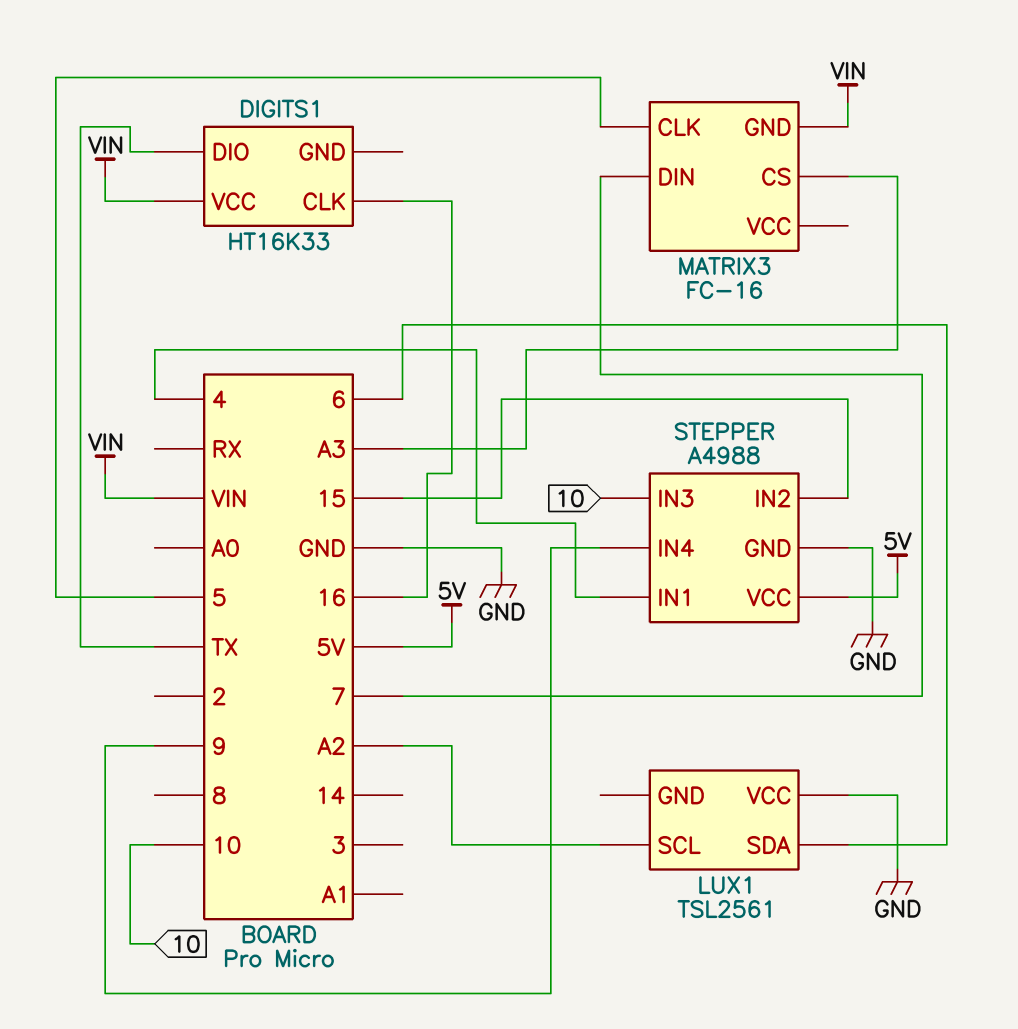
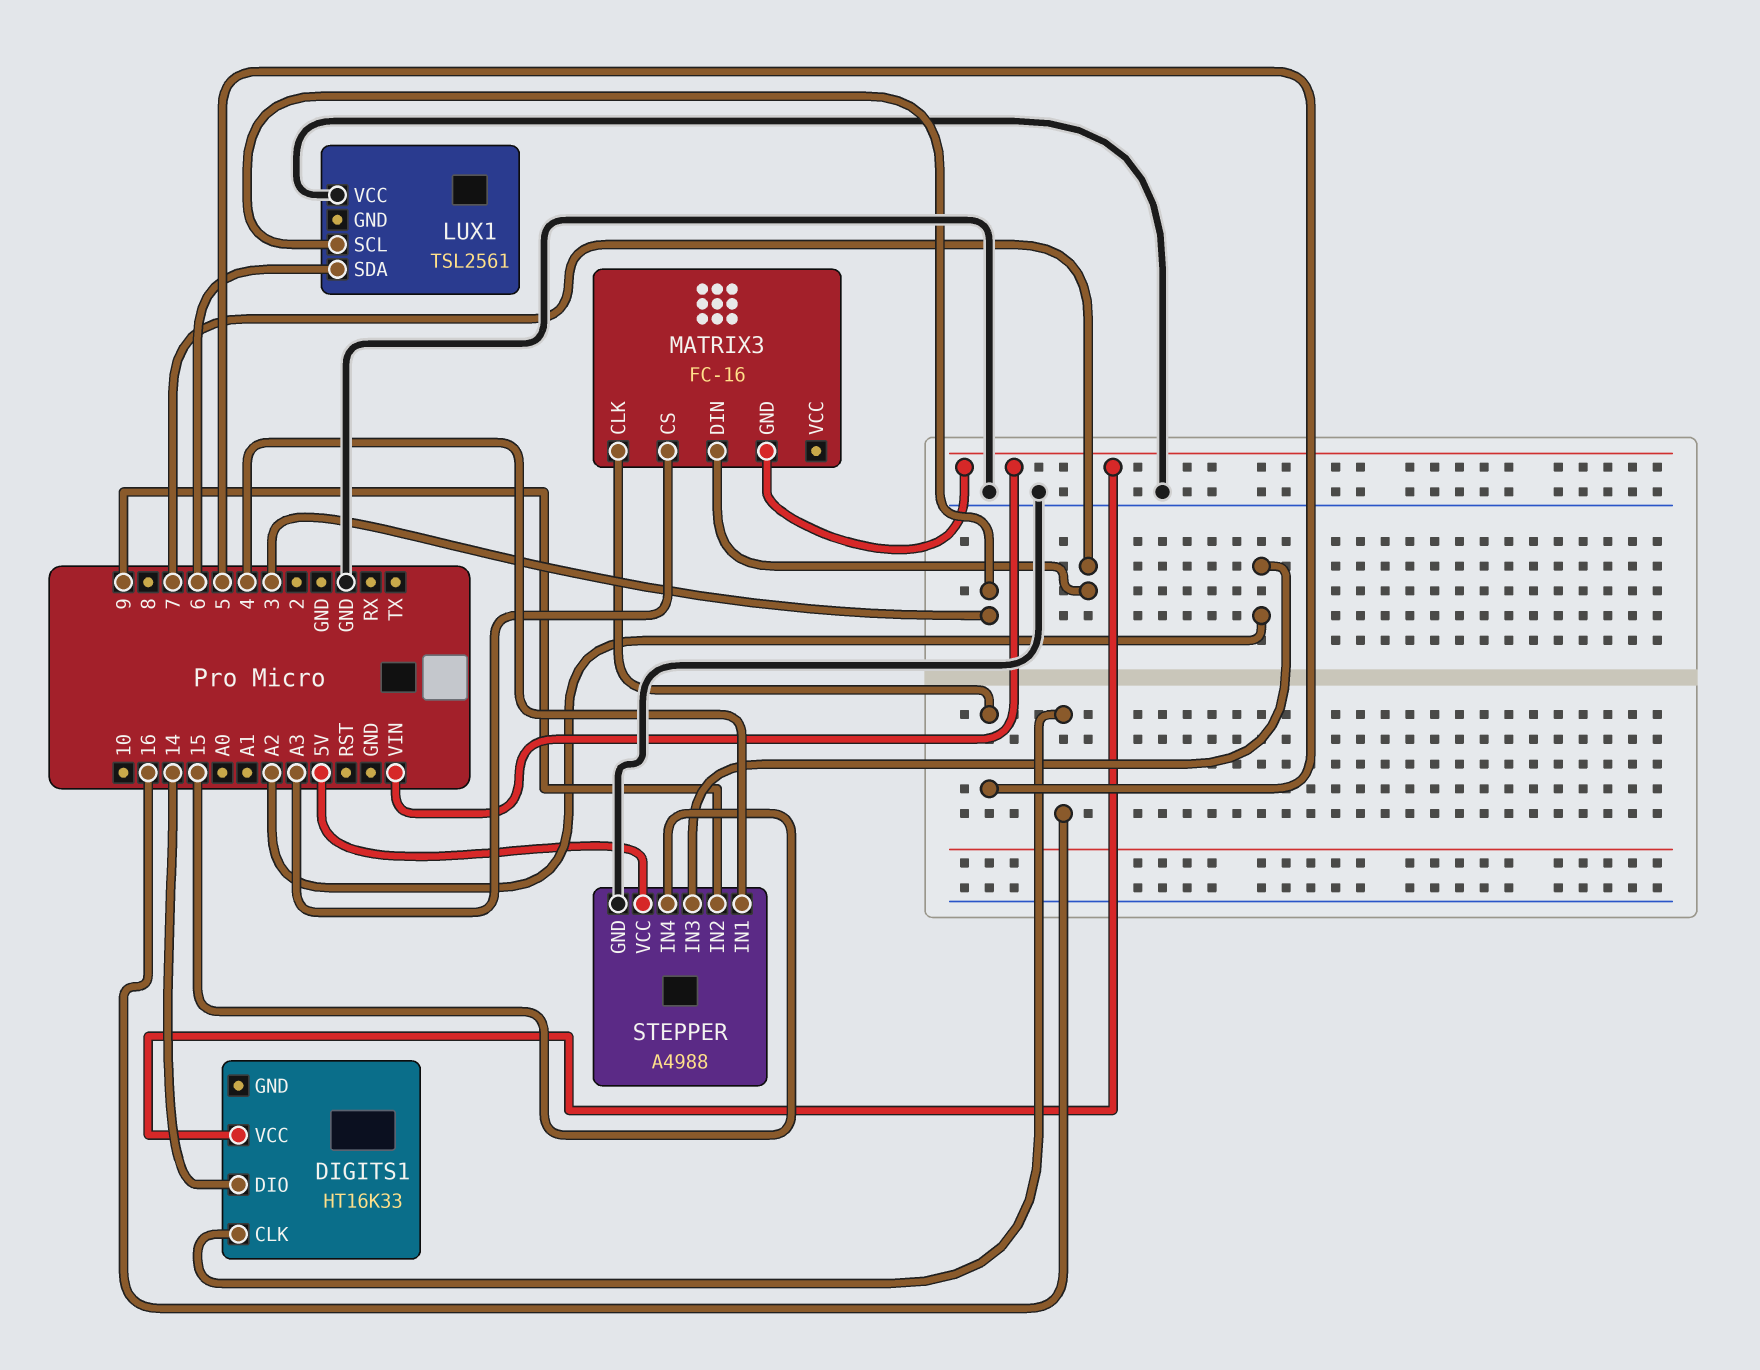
DIGITS1 pin DIO: TX -> 14
LUX1 pin SCL: A2 -> 3
STEPPER pin IN2: 15 -> 9
STEPPER pin IN3: 10 -> A2
STEPPER pin IN4: 9 -> 15

